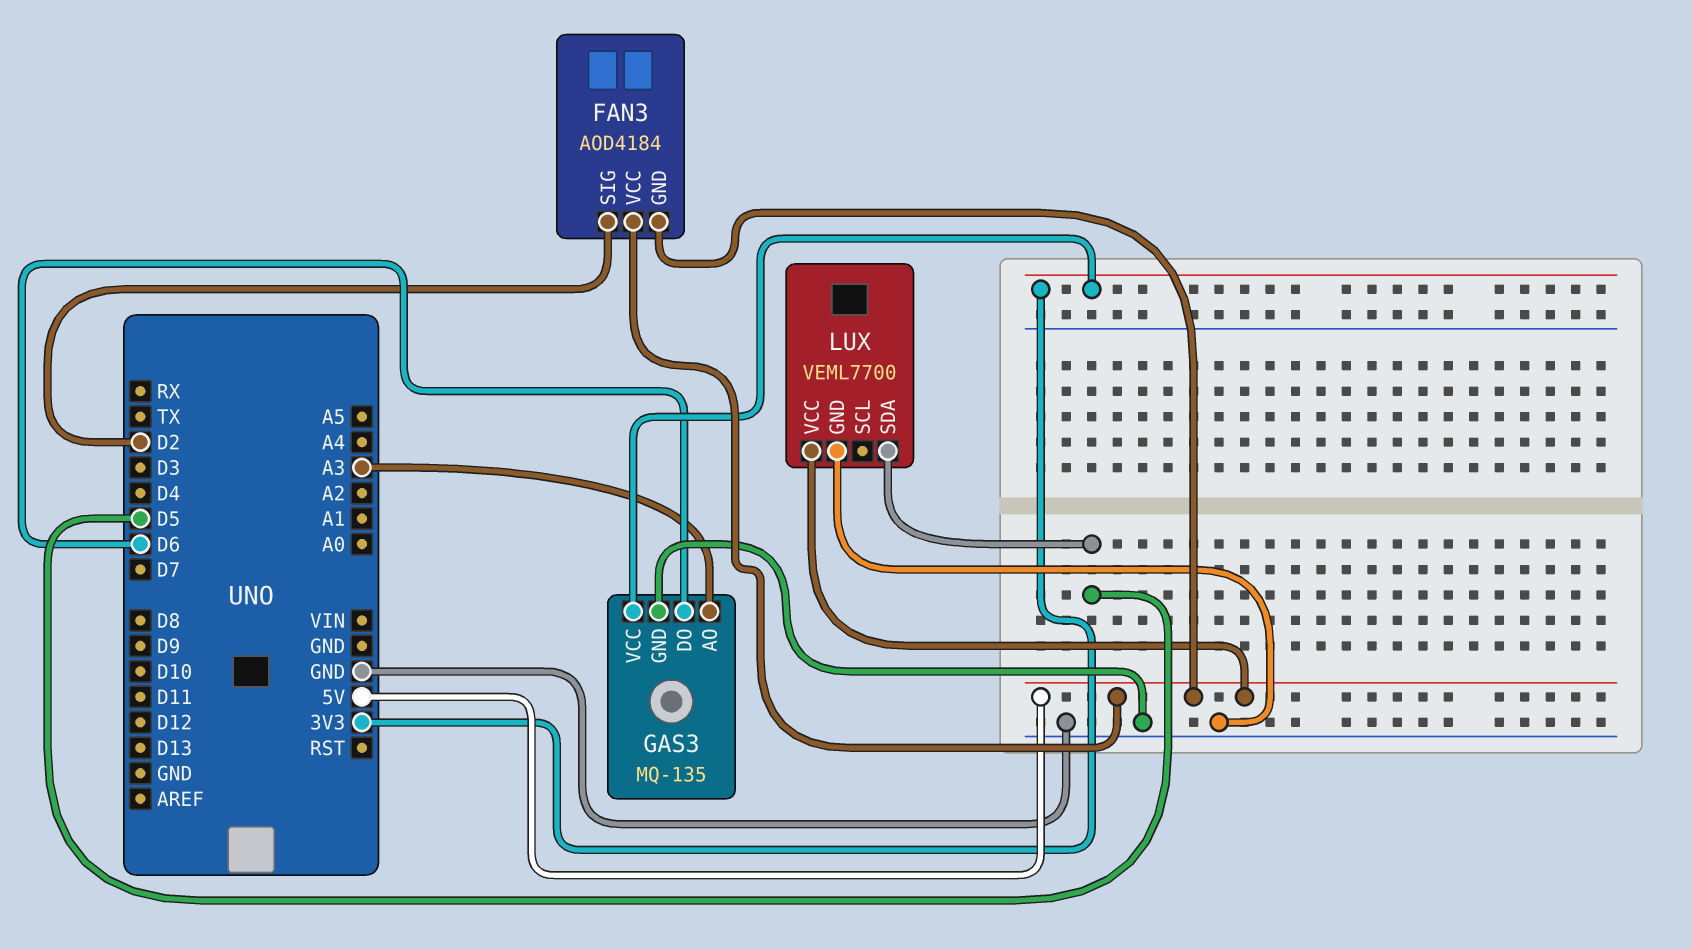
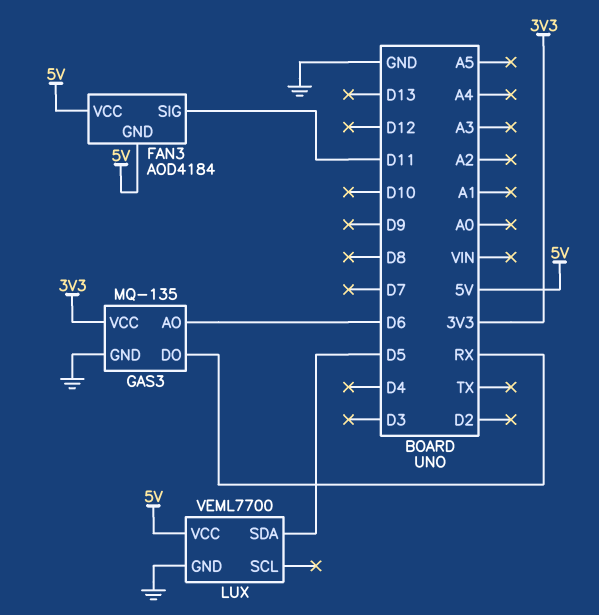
FAN3 pin SIG: D2 -> D11
GAS3 pin AO: A3 -> D6
GAS3 pin DO: D6 -> RX

